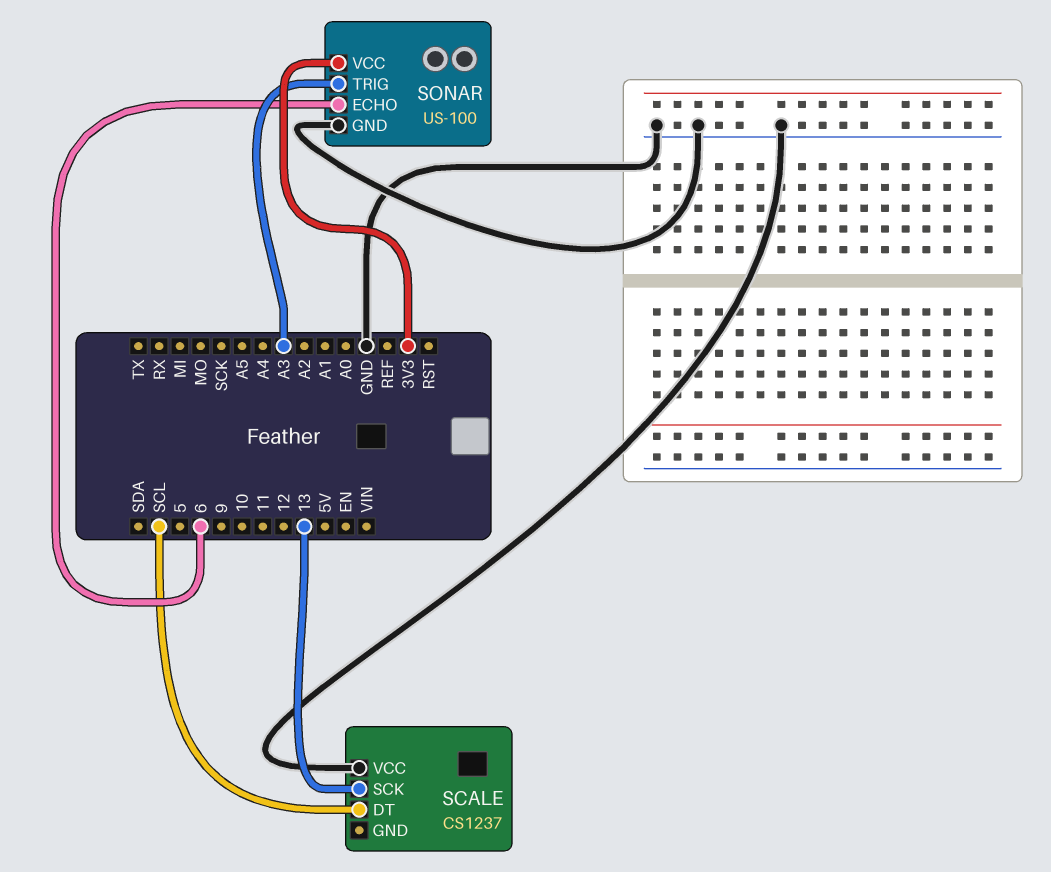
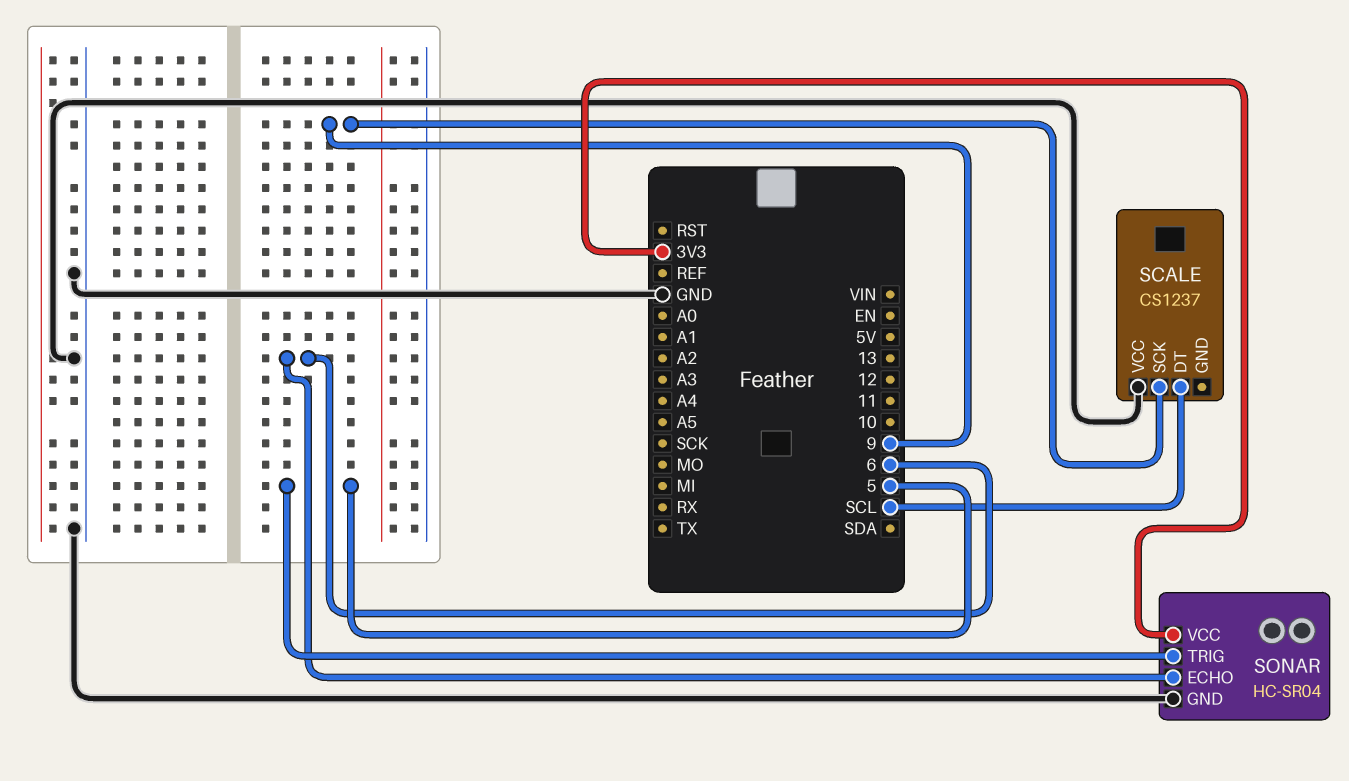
SCALE pin SCK: 13 -> 9
SONAR: US-100 -> HC-SR04
SONAR pin TRIG: A3 -> 5

